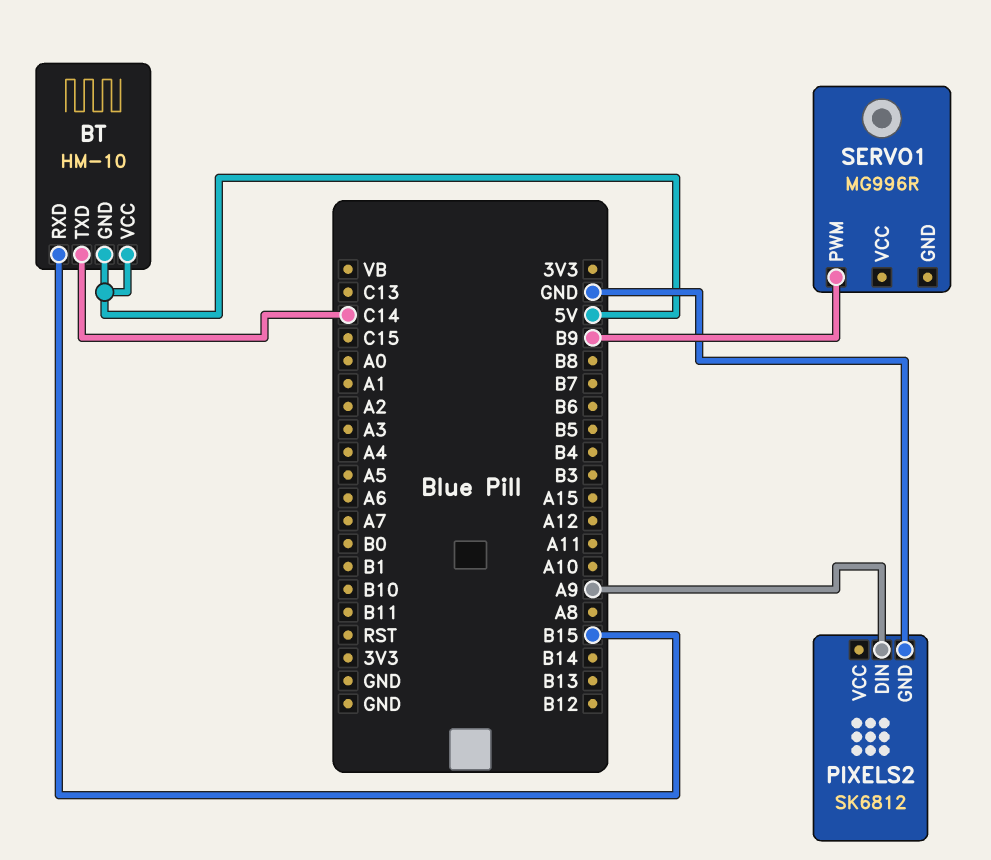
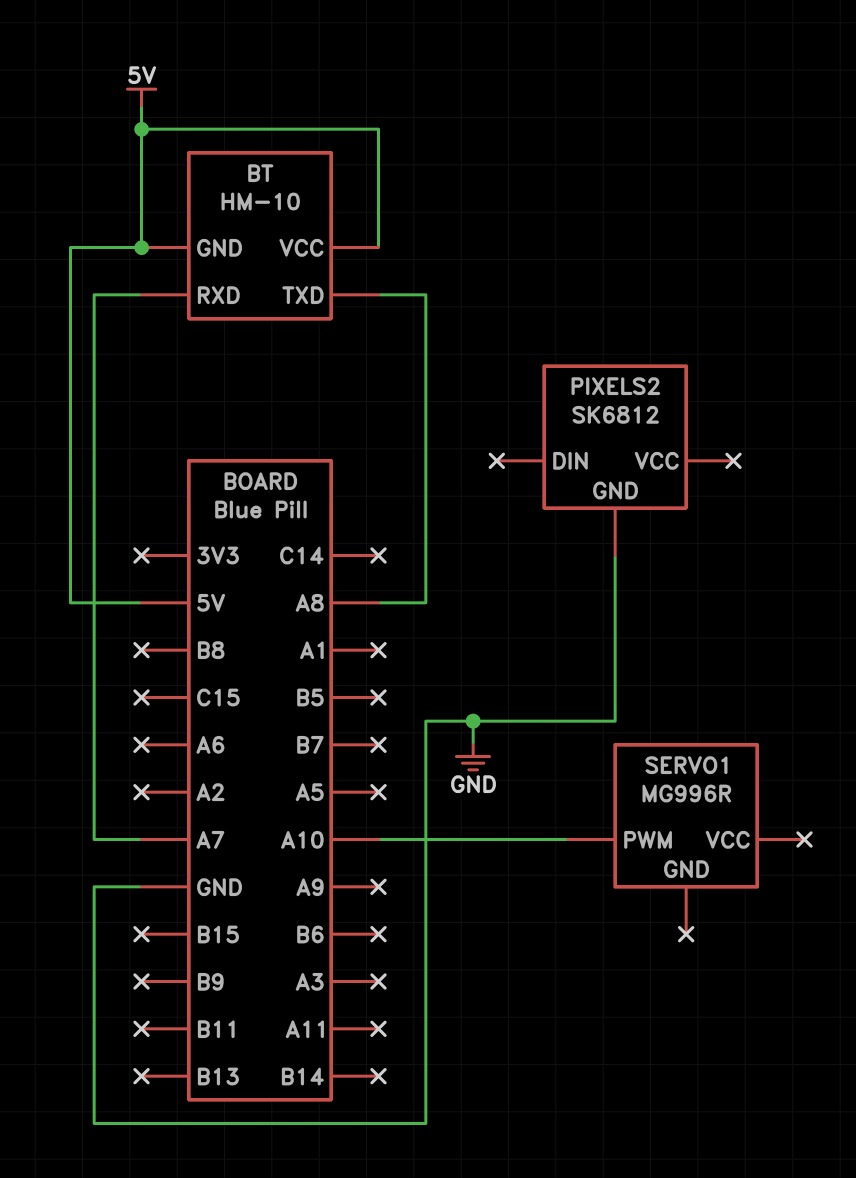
BT pin RXD: B15 -> A7
BT pin TXD: C14 -> A8
PIXELS2 pin DIN: A9 -> none
SERVO1 pin PWM: B9 -> A10

